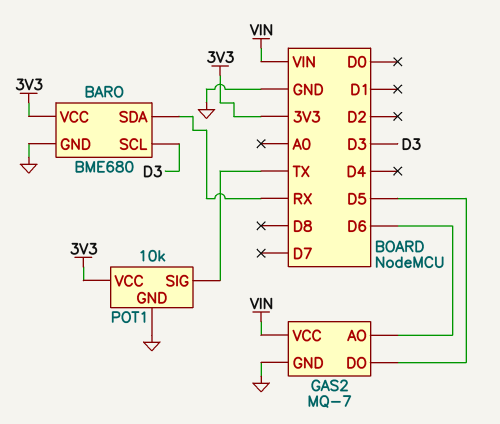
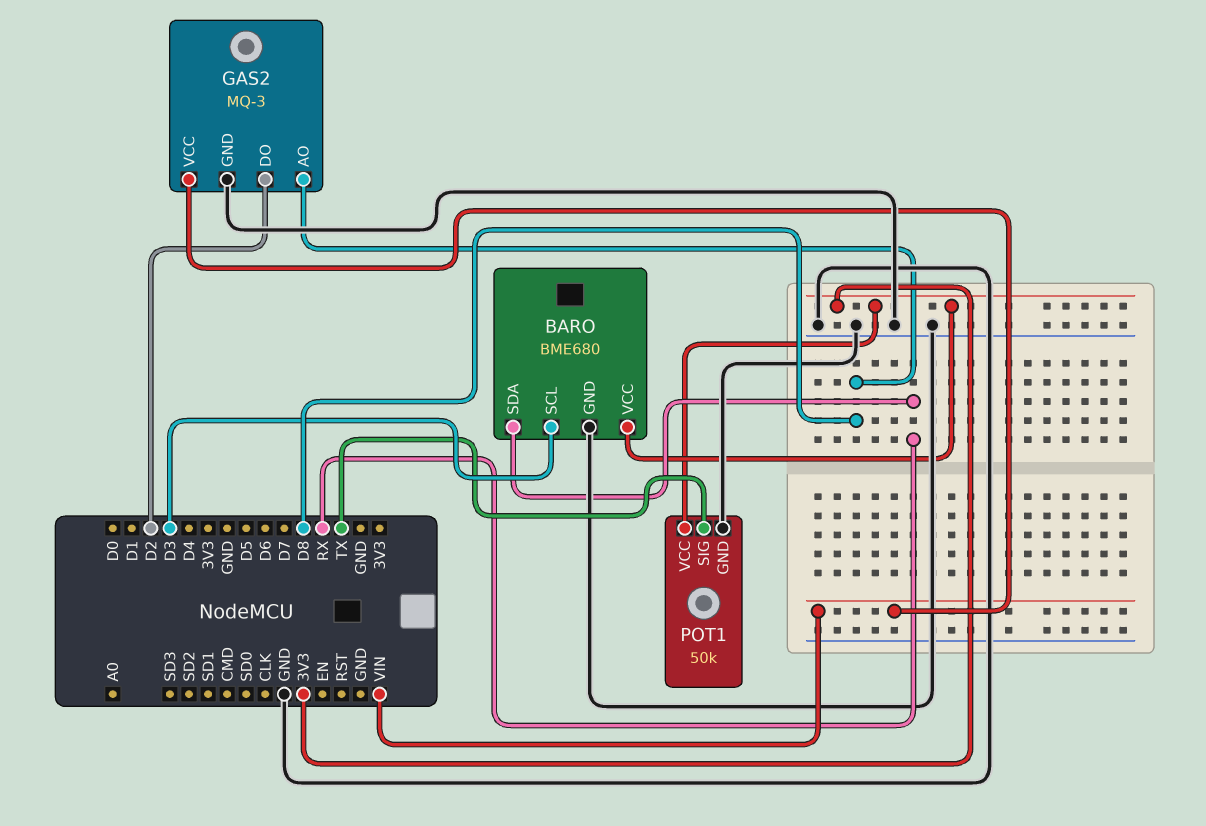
GAS2: MQ-7 -> MQ-3
GAS2 pin AO: D6 -> D8
GAS2 pin DO: D5 -> D2
POT1: 10k -> 50k

